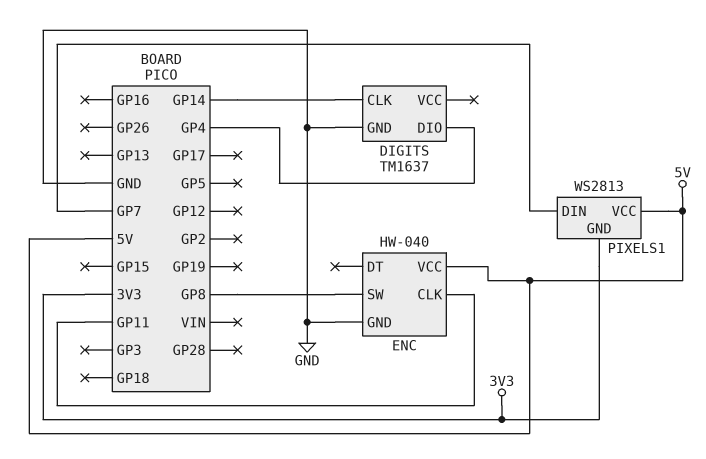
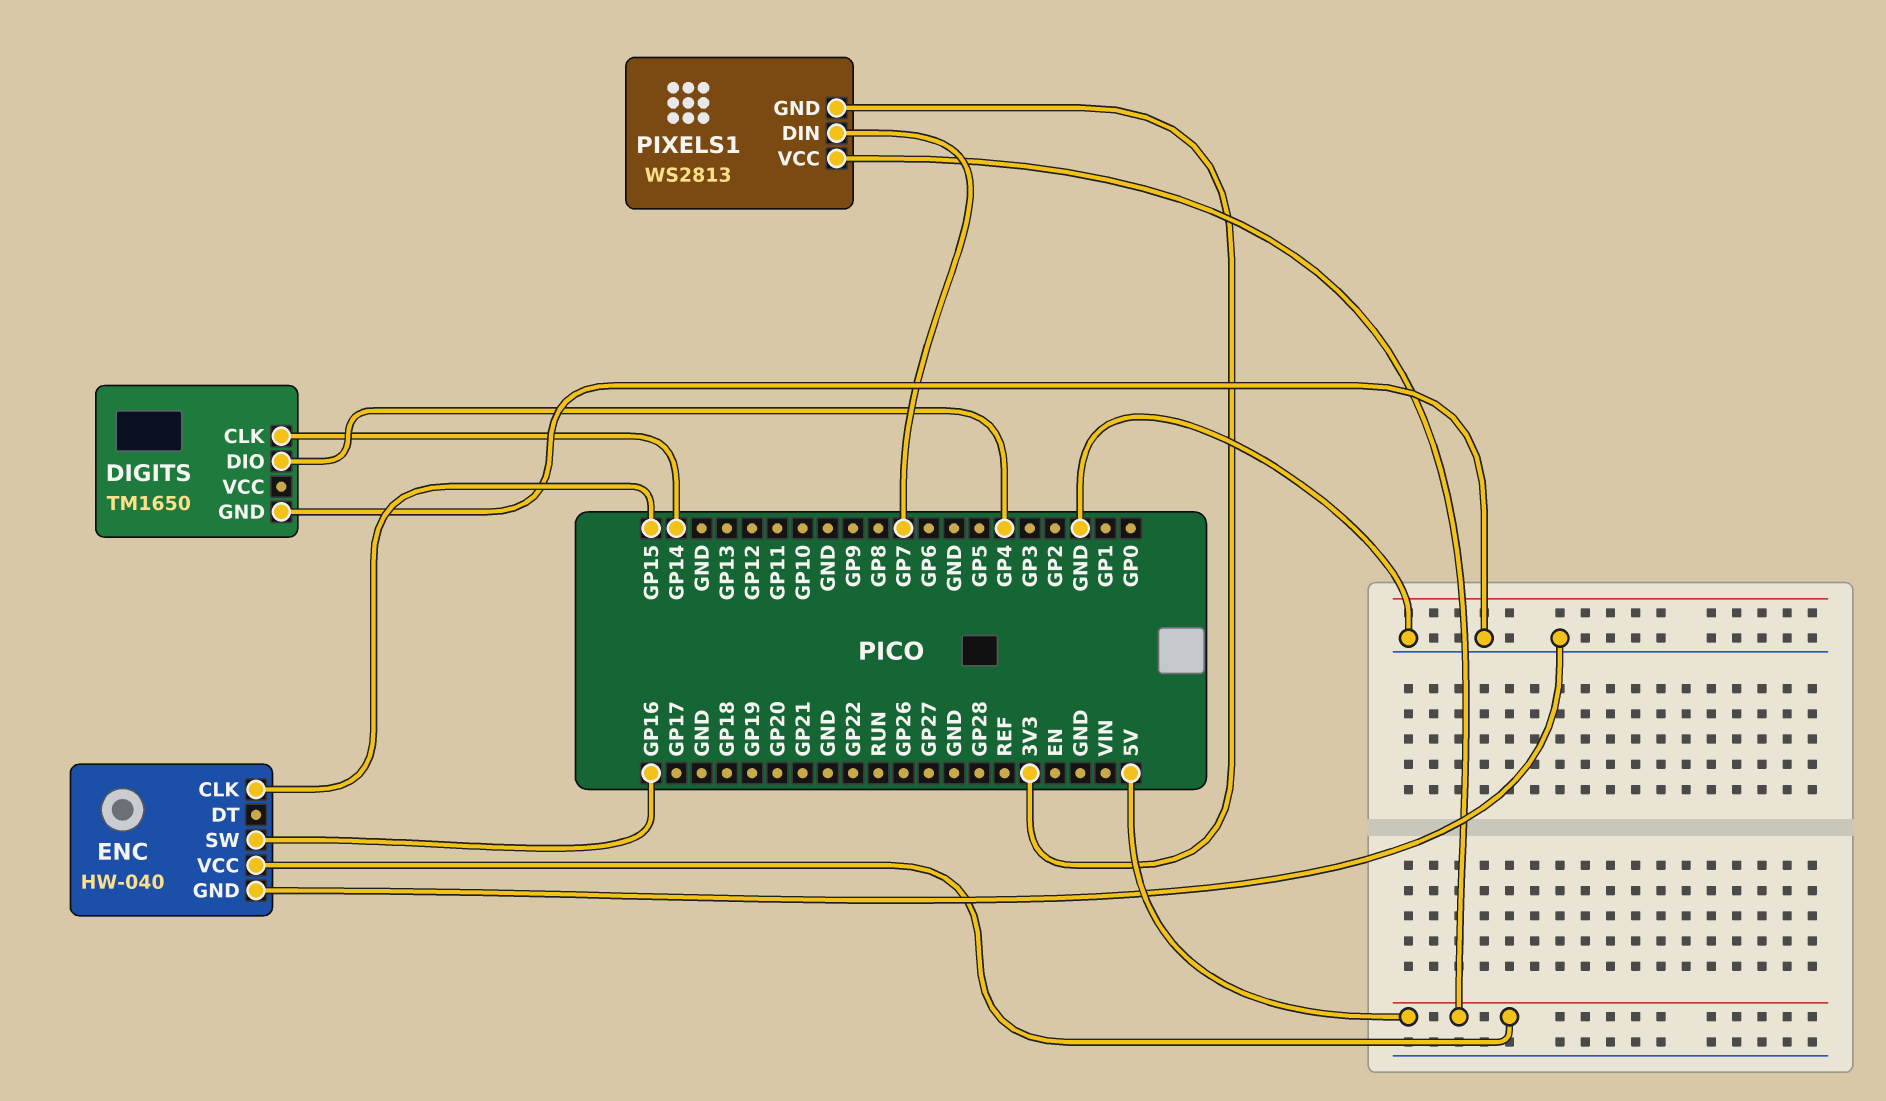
DIGITS: TM1637 -> TM1650
ENC pin CLK: GP11 -> GP15
ENC pin SW: GP8 -> GP16

